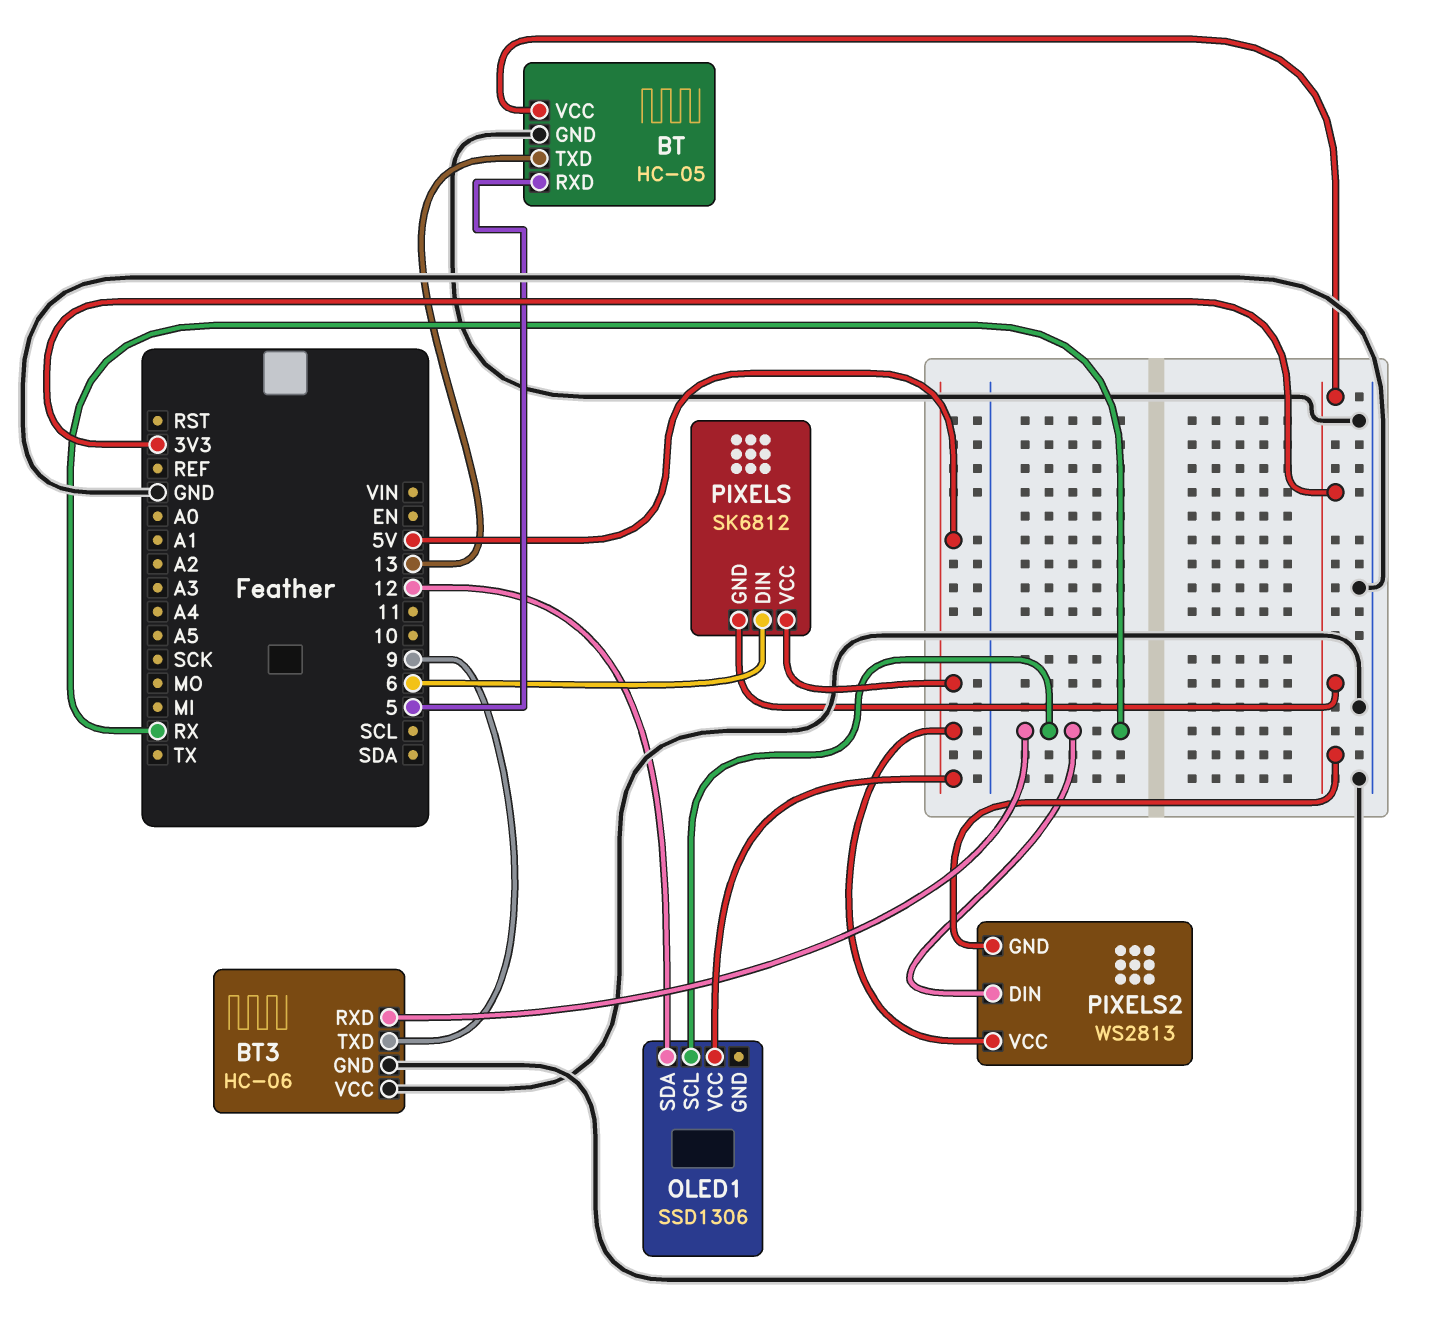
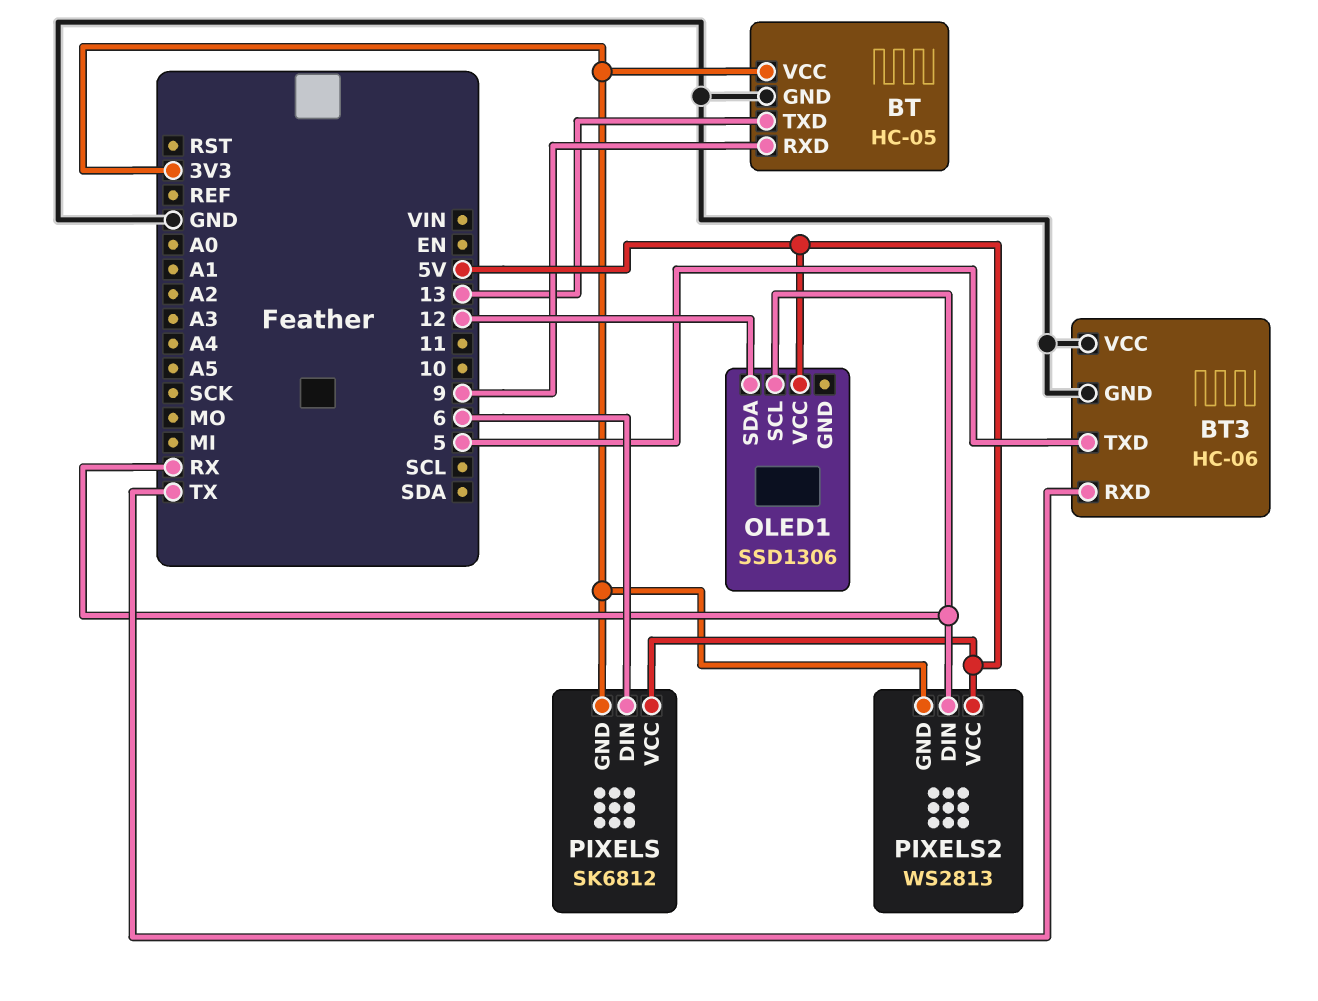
BT pin RXD: 5 -> 9
BT3 pin RXD: RX -> TX
BT3 pin TXD: 9 -> 5

